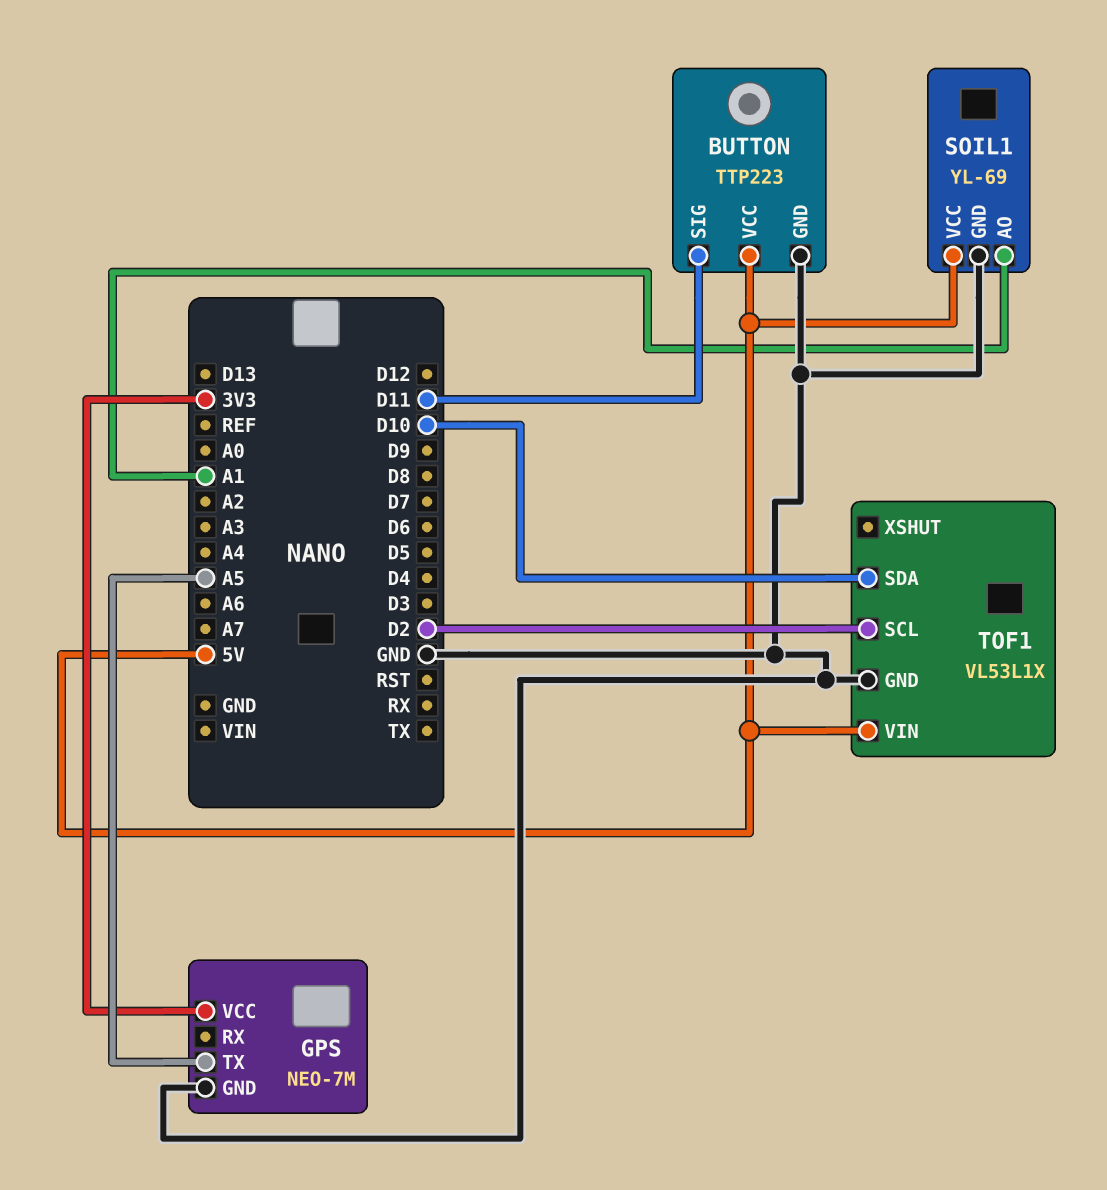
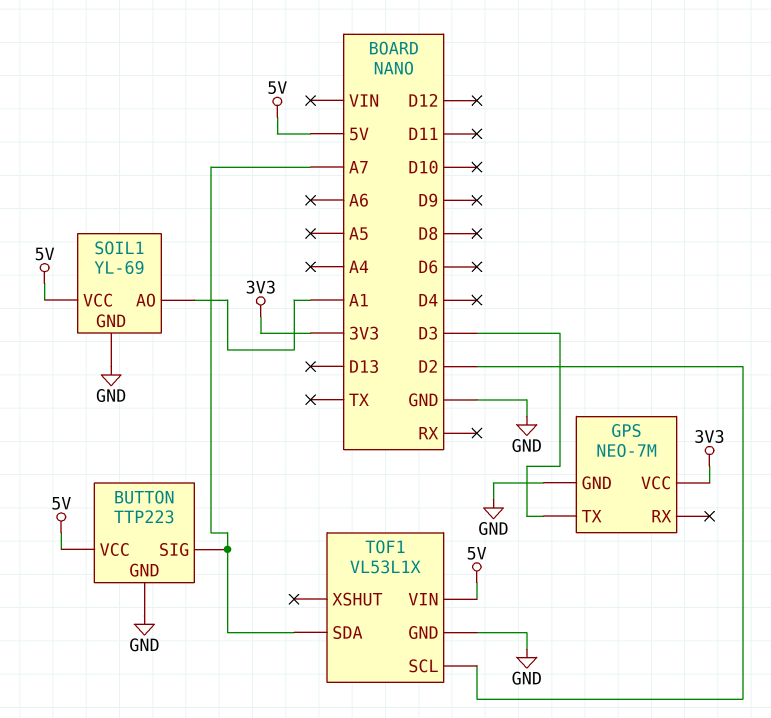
BUTTON pin SIG: D11 -> A7
GPS pin TX: A5 -> D3
TOF1 pin SDA: D10 -> A7

